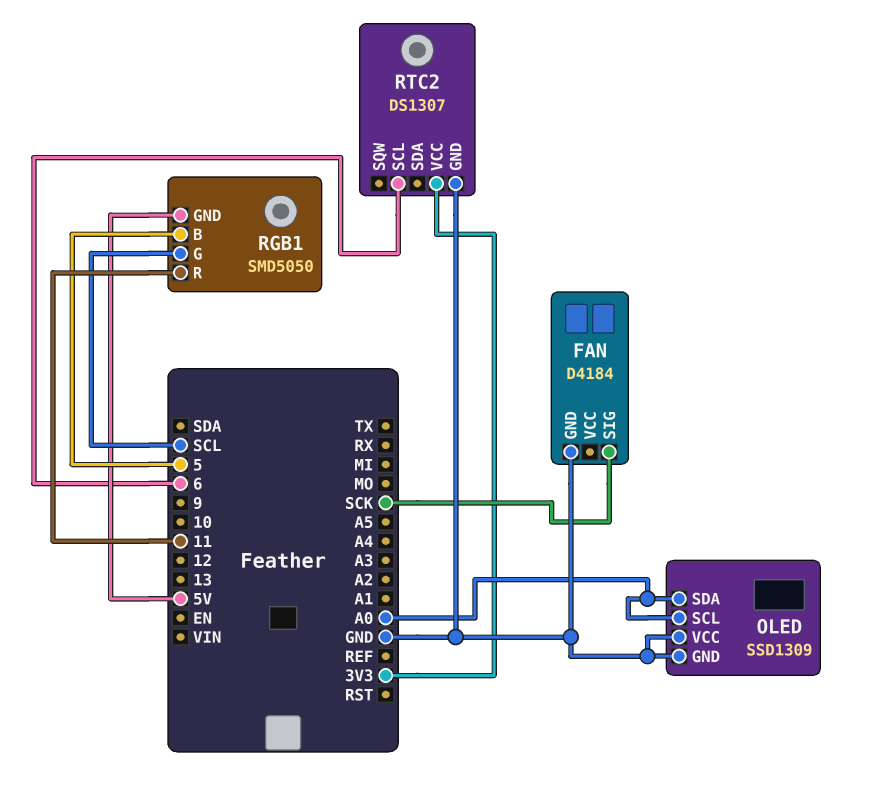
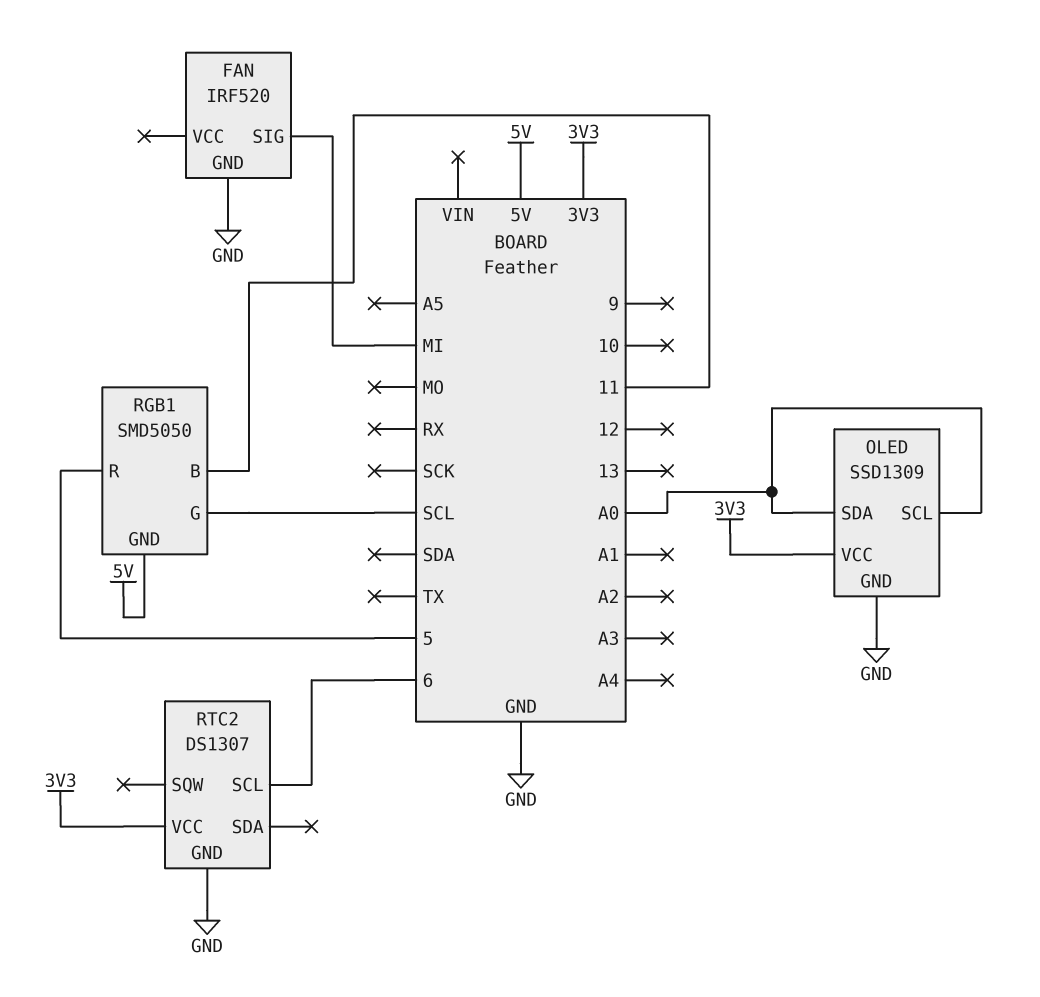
FAN: D4184 -> IRF520
FAN pin SIG: SCK -> MI
OLED pin VCC: GND -> 3V3
RGB1 pin B: 5 -> 11
RGB1 pin R: 11 -> 5

